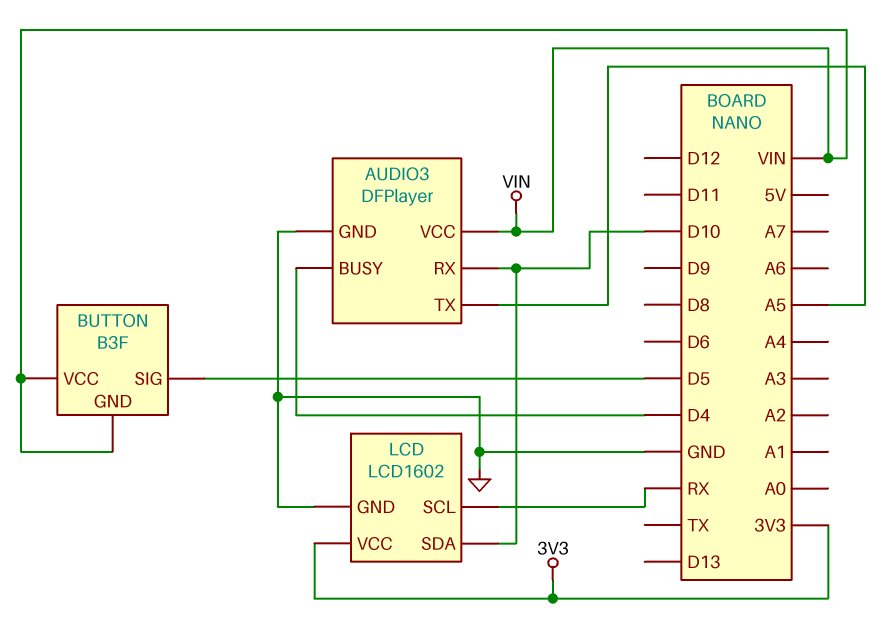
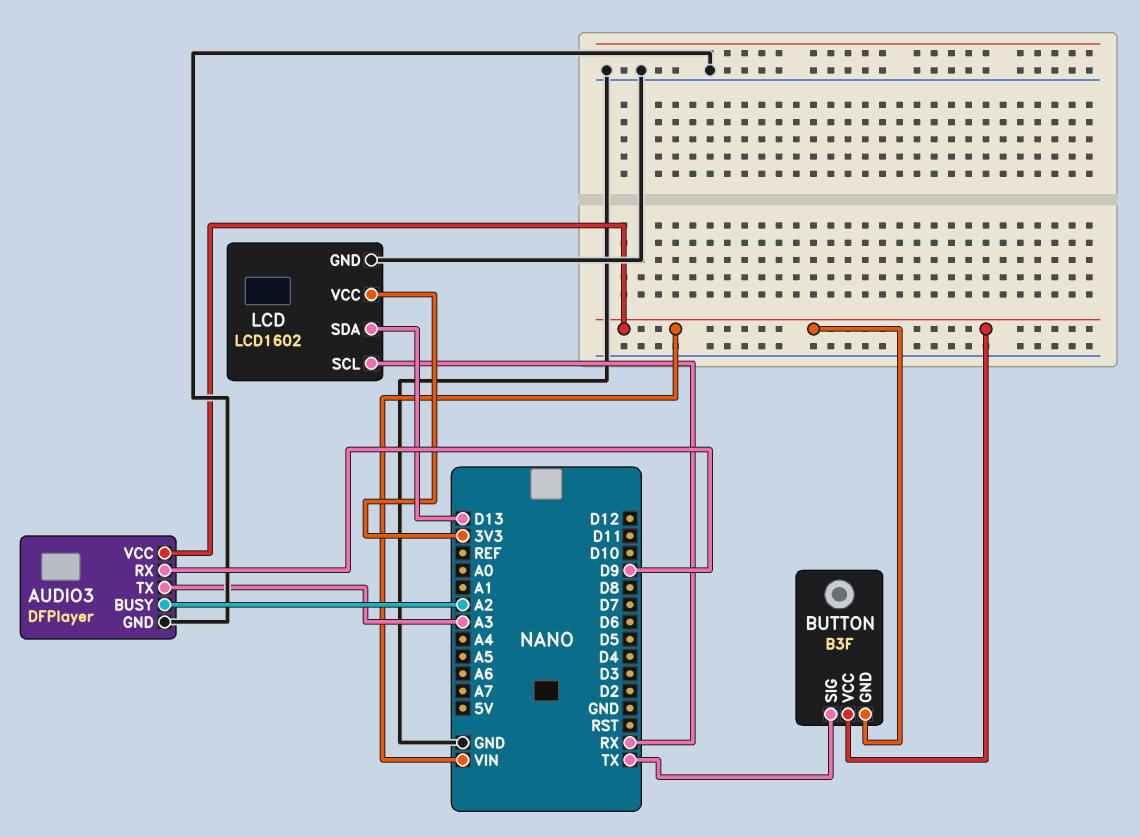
AUDIO3 pin BUSY: D4 -> A2
AUDIO3 pin RX: D10 -> D9
AUDIO3 pin TX: A5 -> A3
BUTTON pin SIG: D5 -> TX
LCD pin SDA: D10 -> D13

